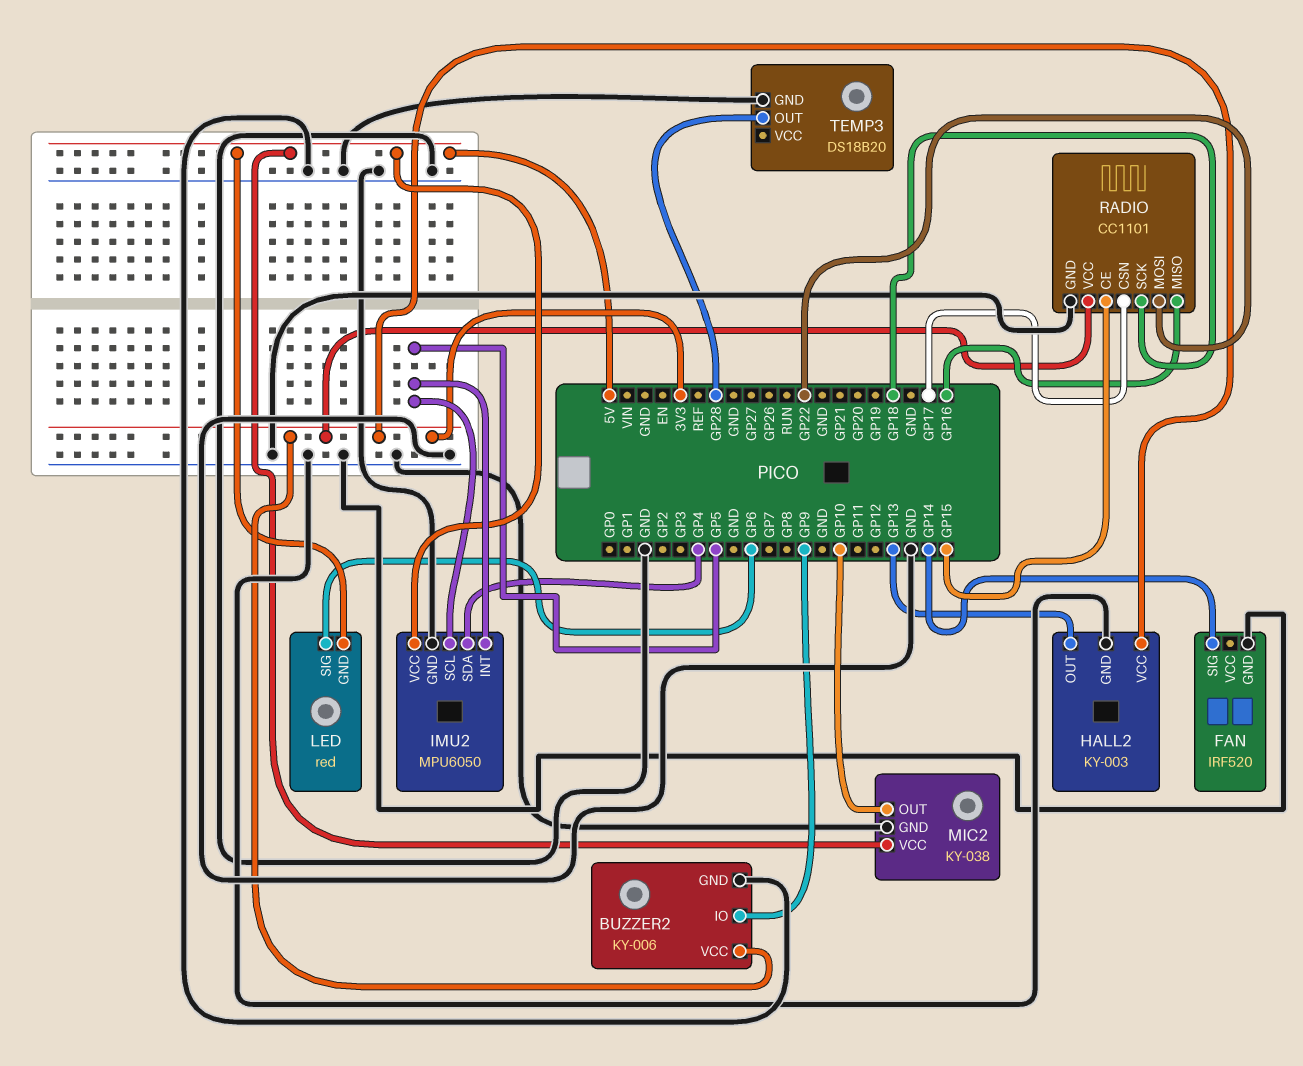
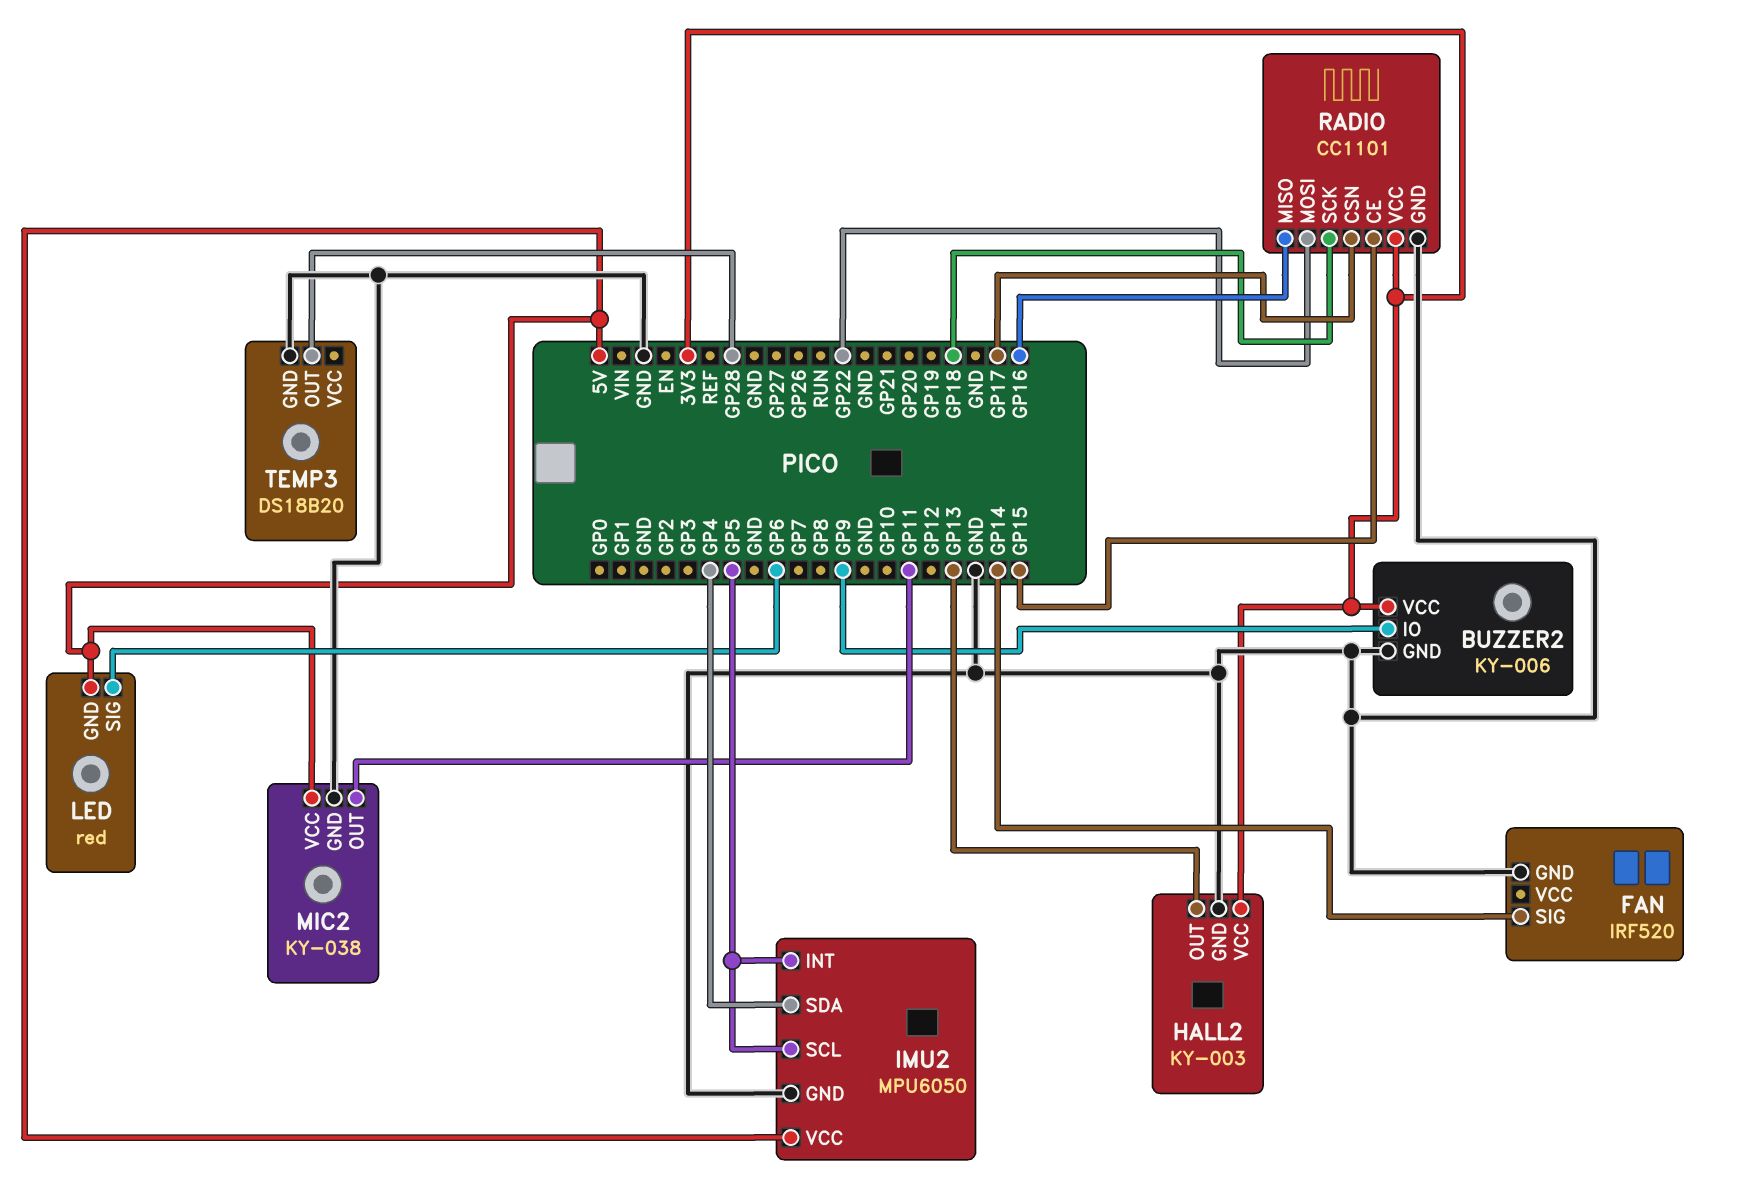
MIC2 pin OUT: GP10 -> GP11

